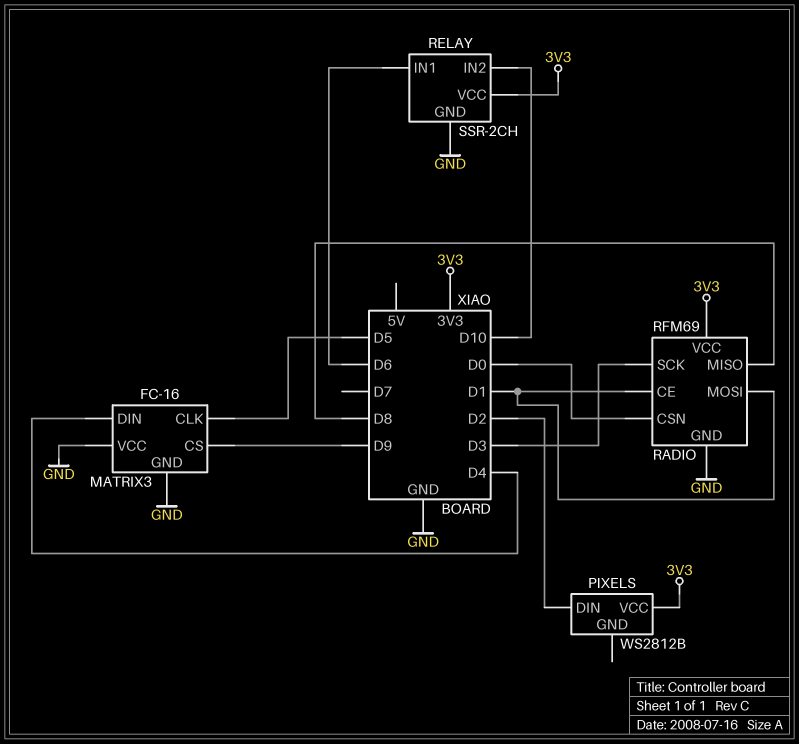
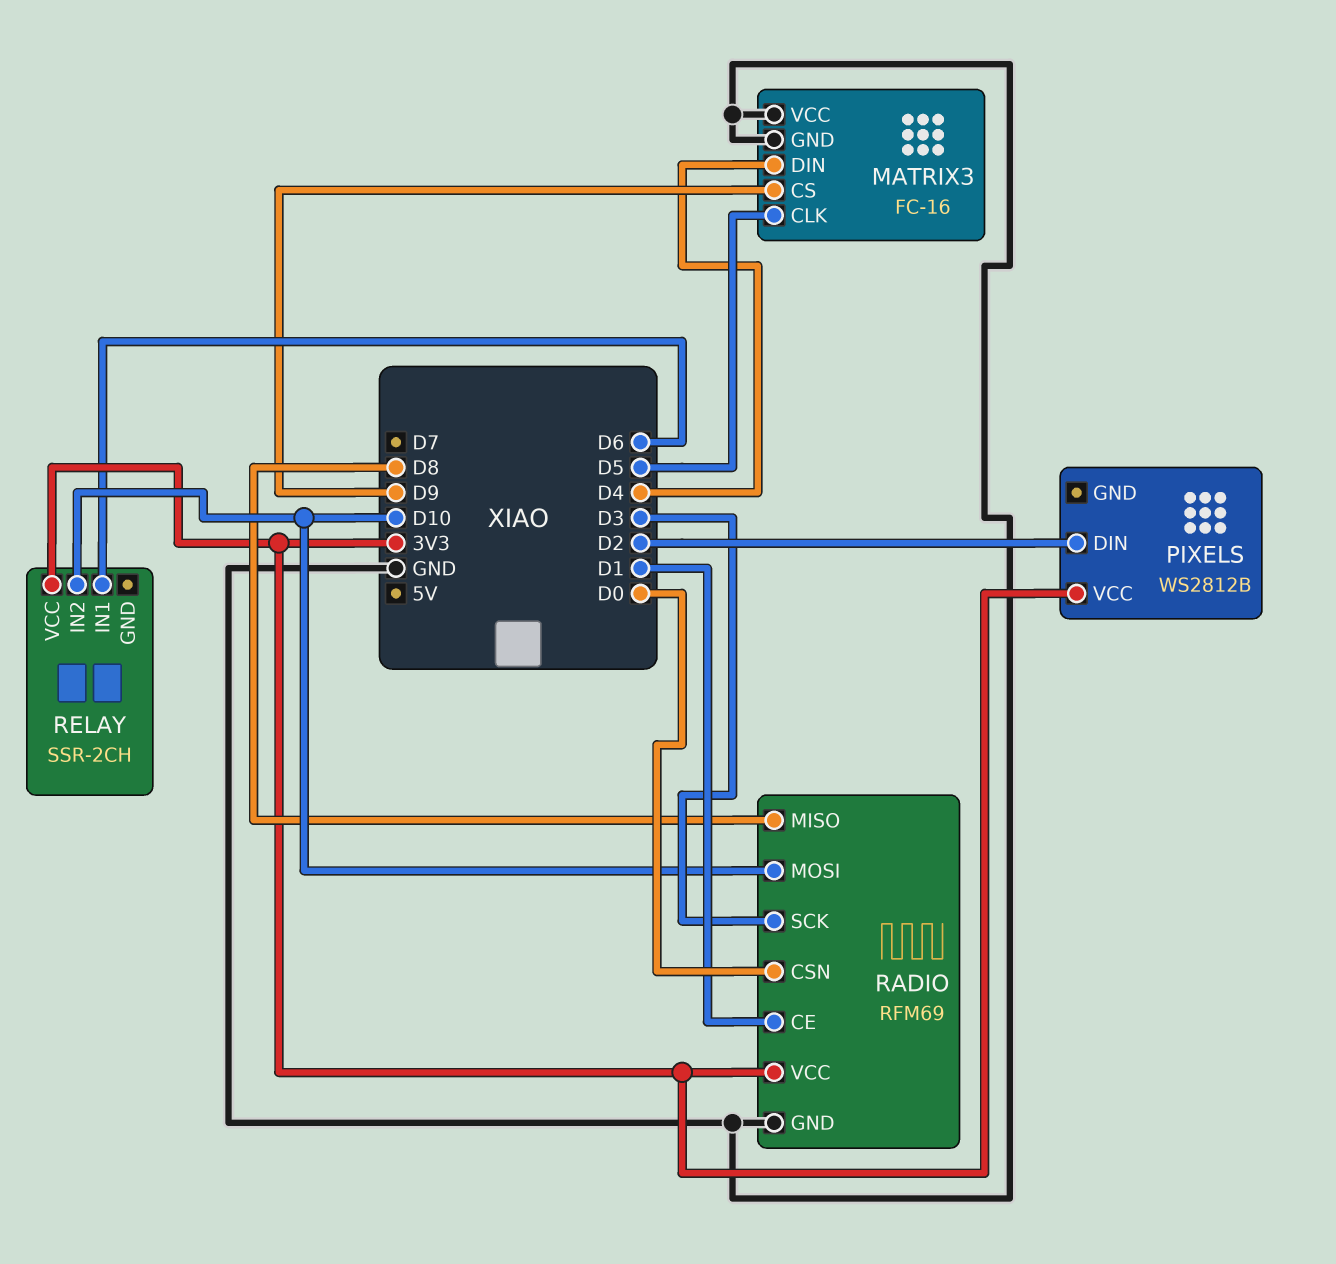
RADIO pin MOSI: D1 -> D10
RELAY pin GND: GND -> none

